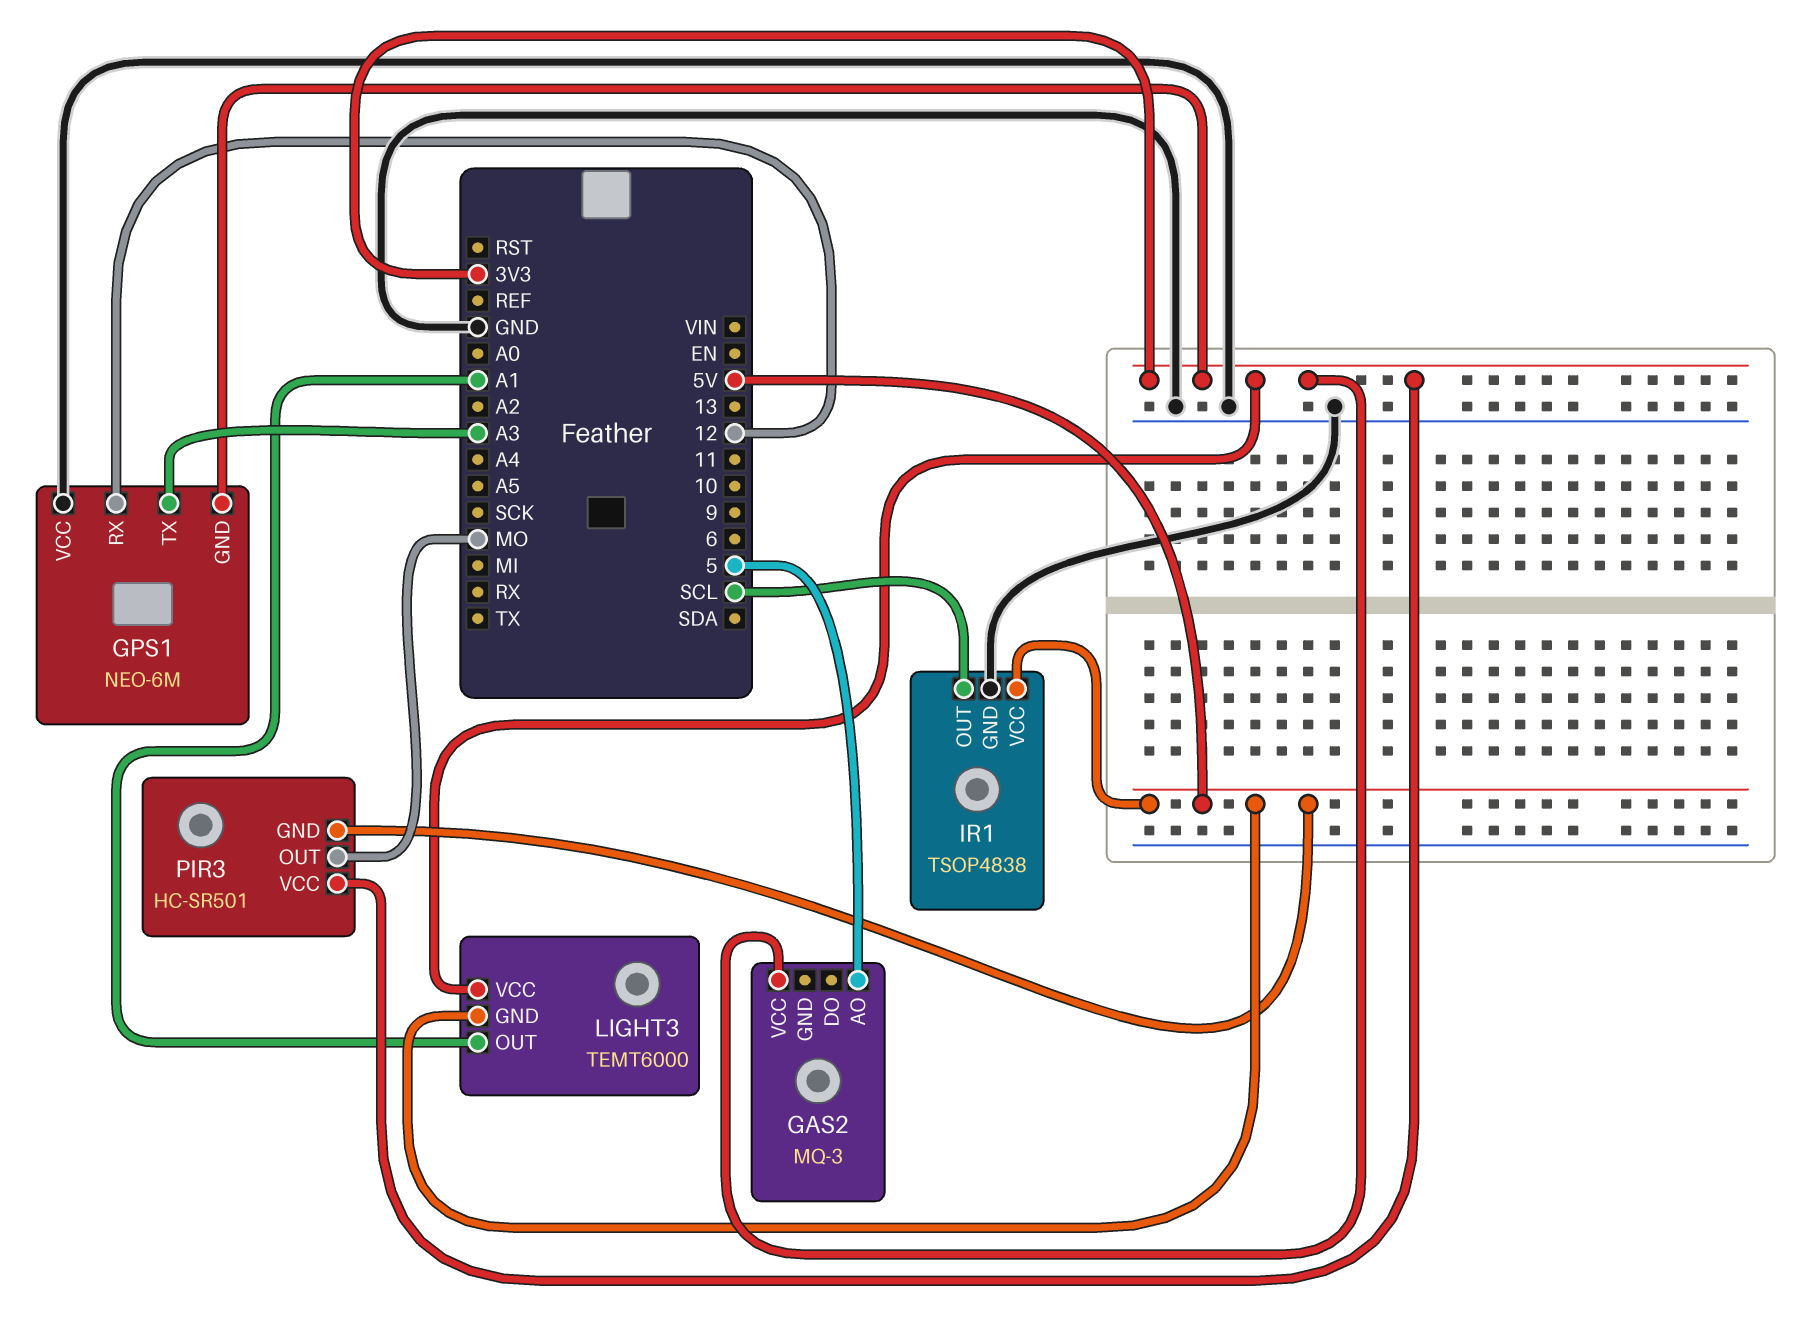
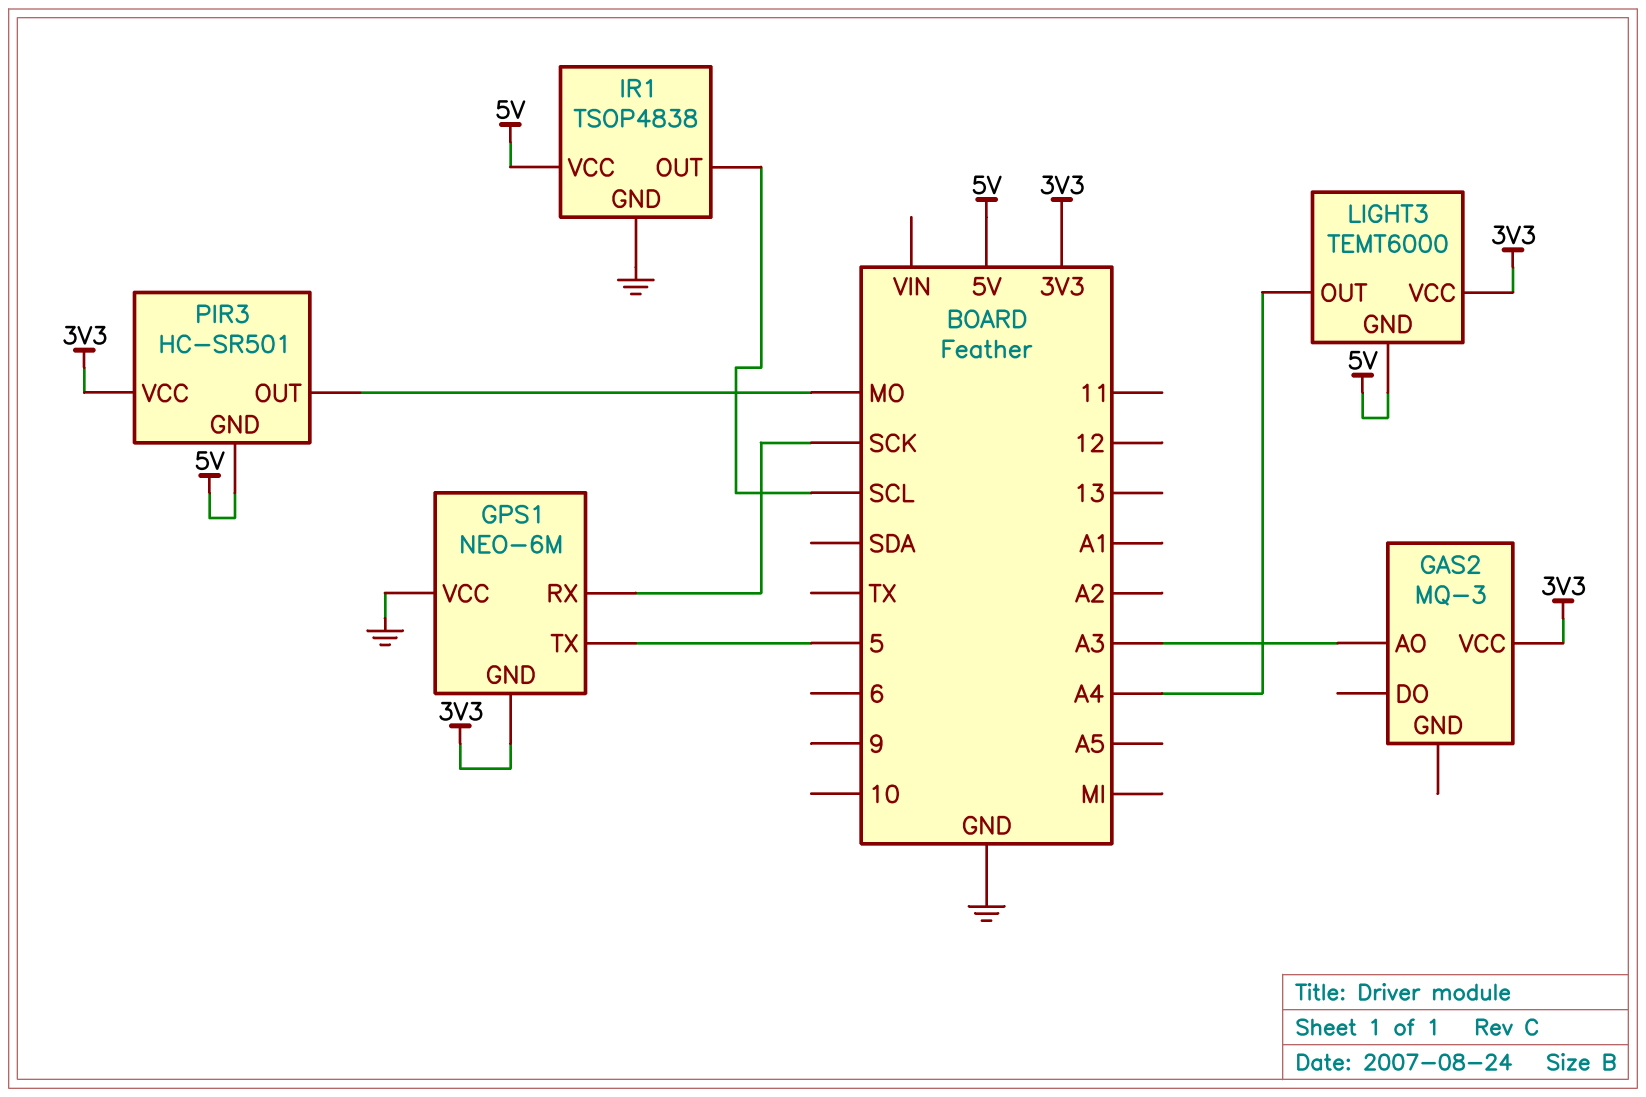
GAS2 pin AO: 5 -> A3
GPS1 pin RX: 12 -> SCK
GPS1 pin TX: A3 -> 5
LIGHT3 pin OUT: A1 -> A4

